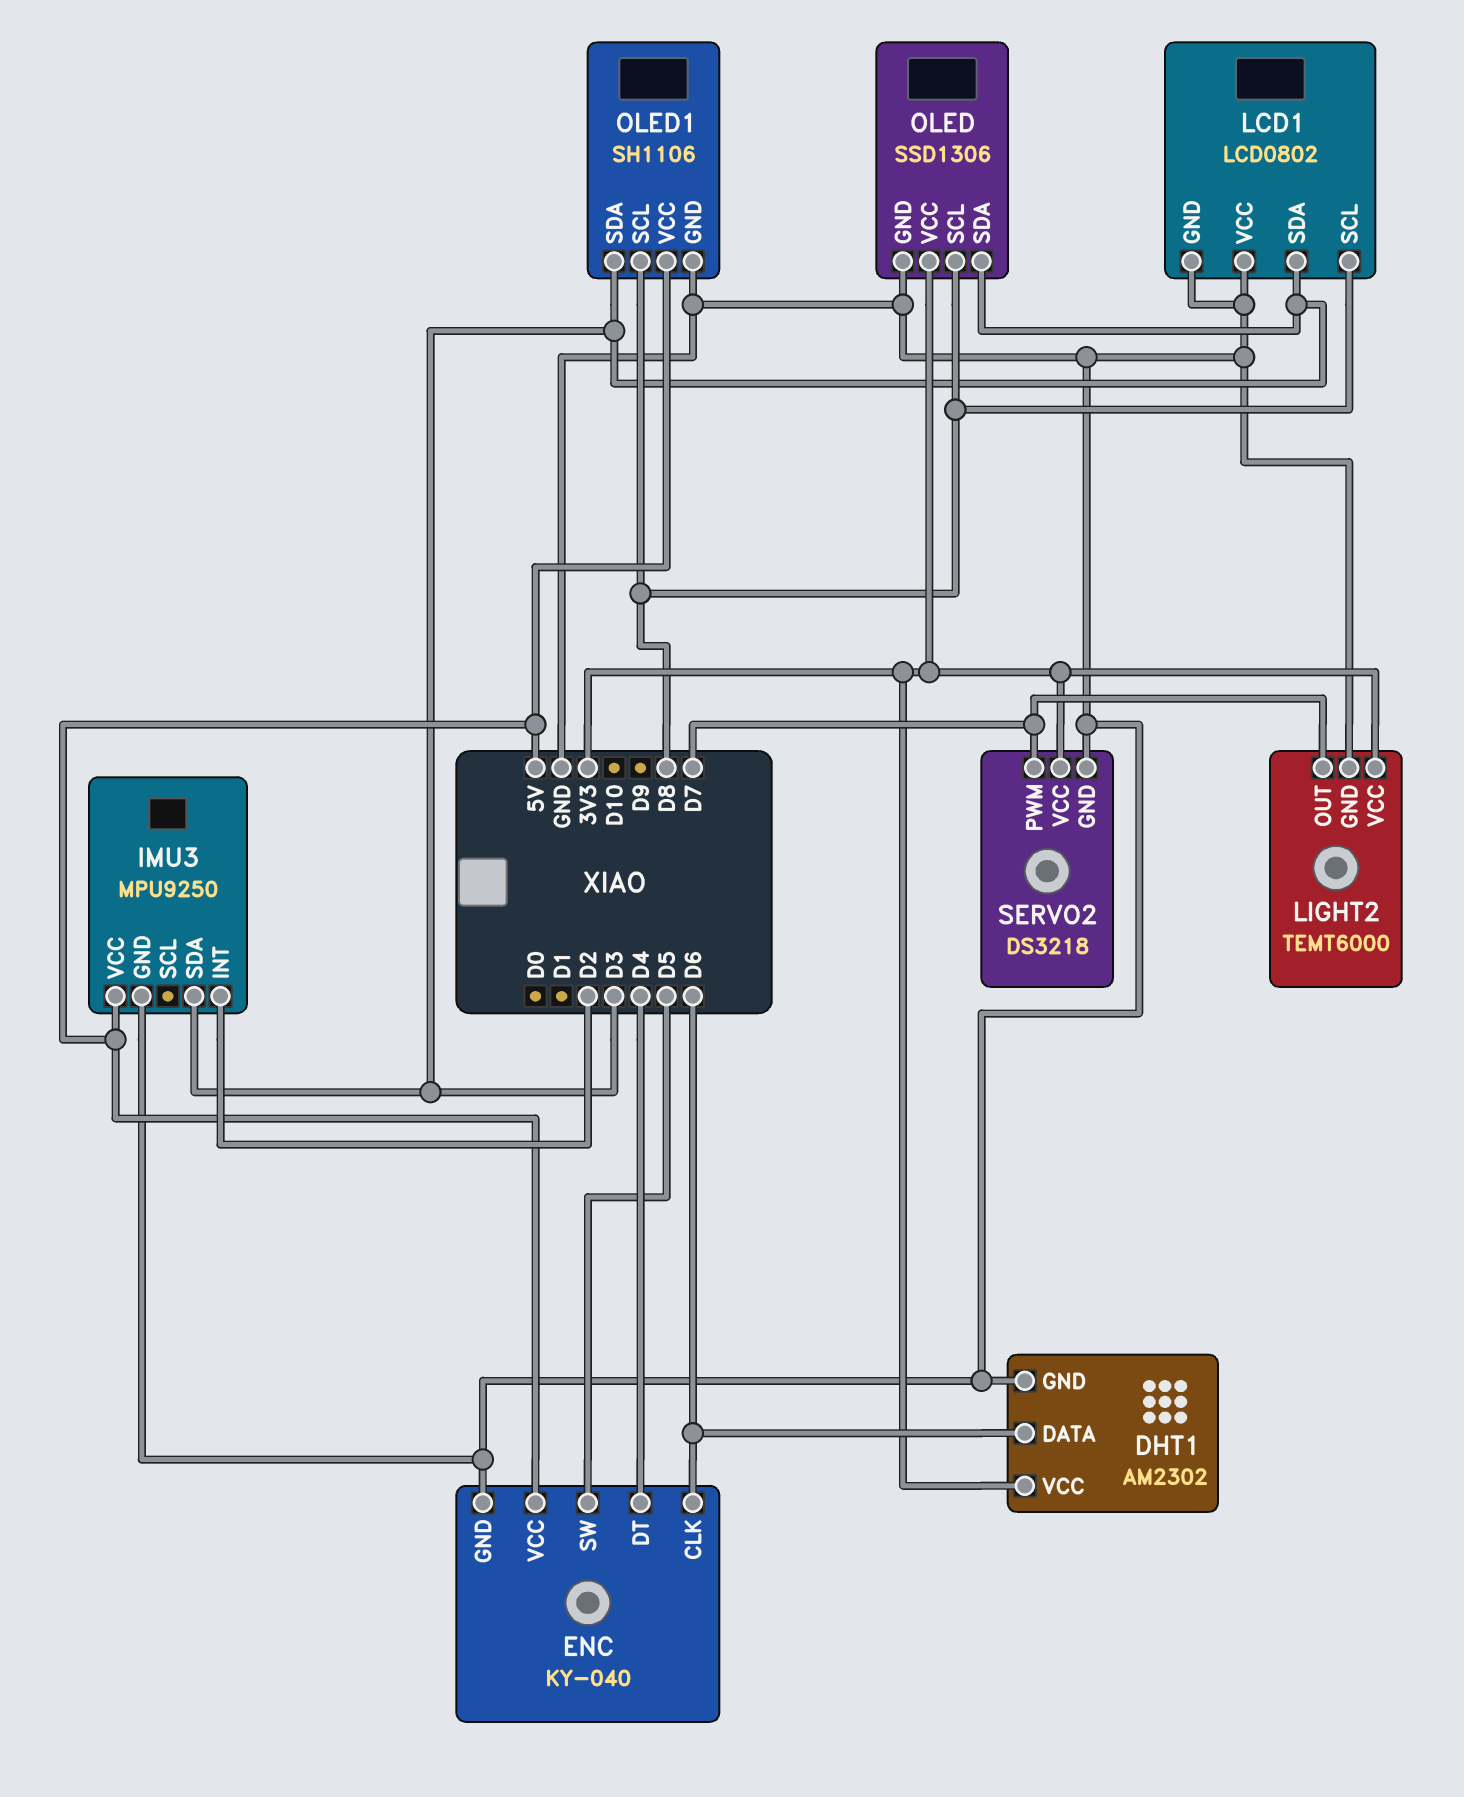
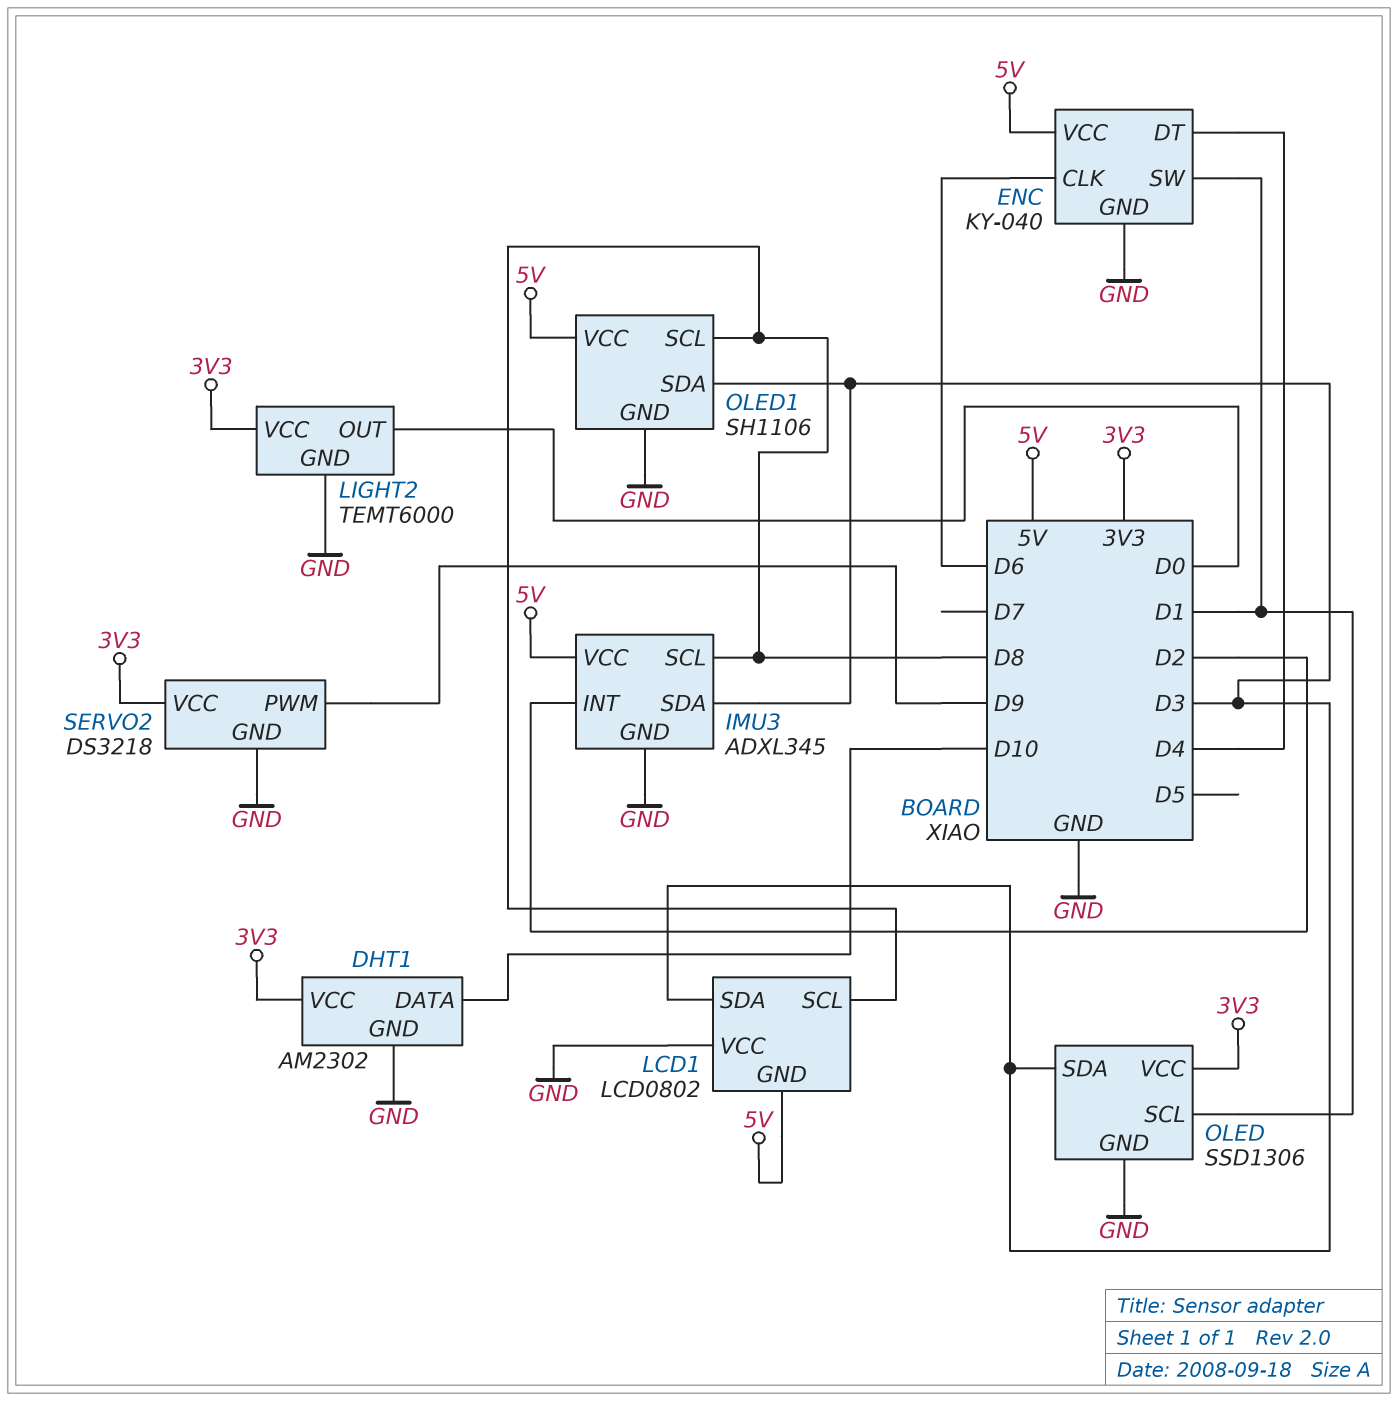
DHT1 pin DATA: D6 -> D10
ENC pin SW: D5 -> D1
IMU3: MPU9250 -> ADXL345
IMU3 pin SCL: none -> D8
LCD1 pin GND: GND -> 5V
LIGHT2 pin OUT: D7 -> D0
OLED pin SCL: D8 -> D1
SERVO2 pin PWM: D7 -> D9

